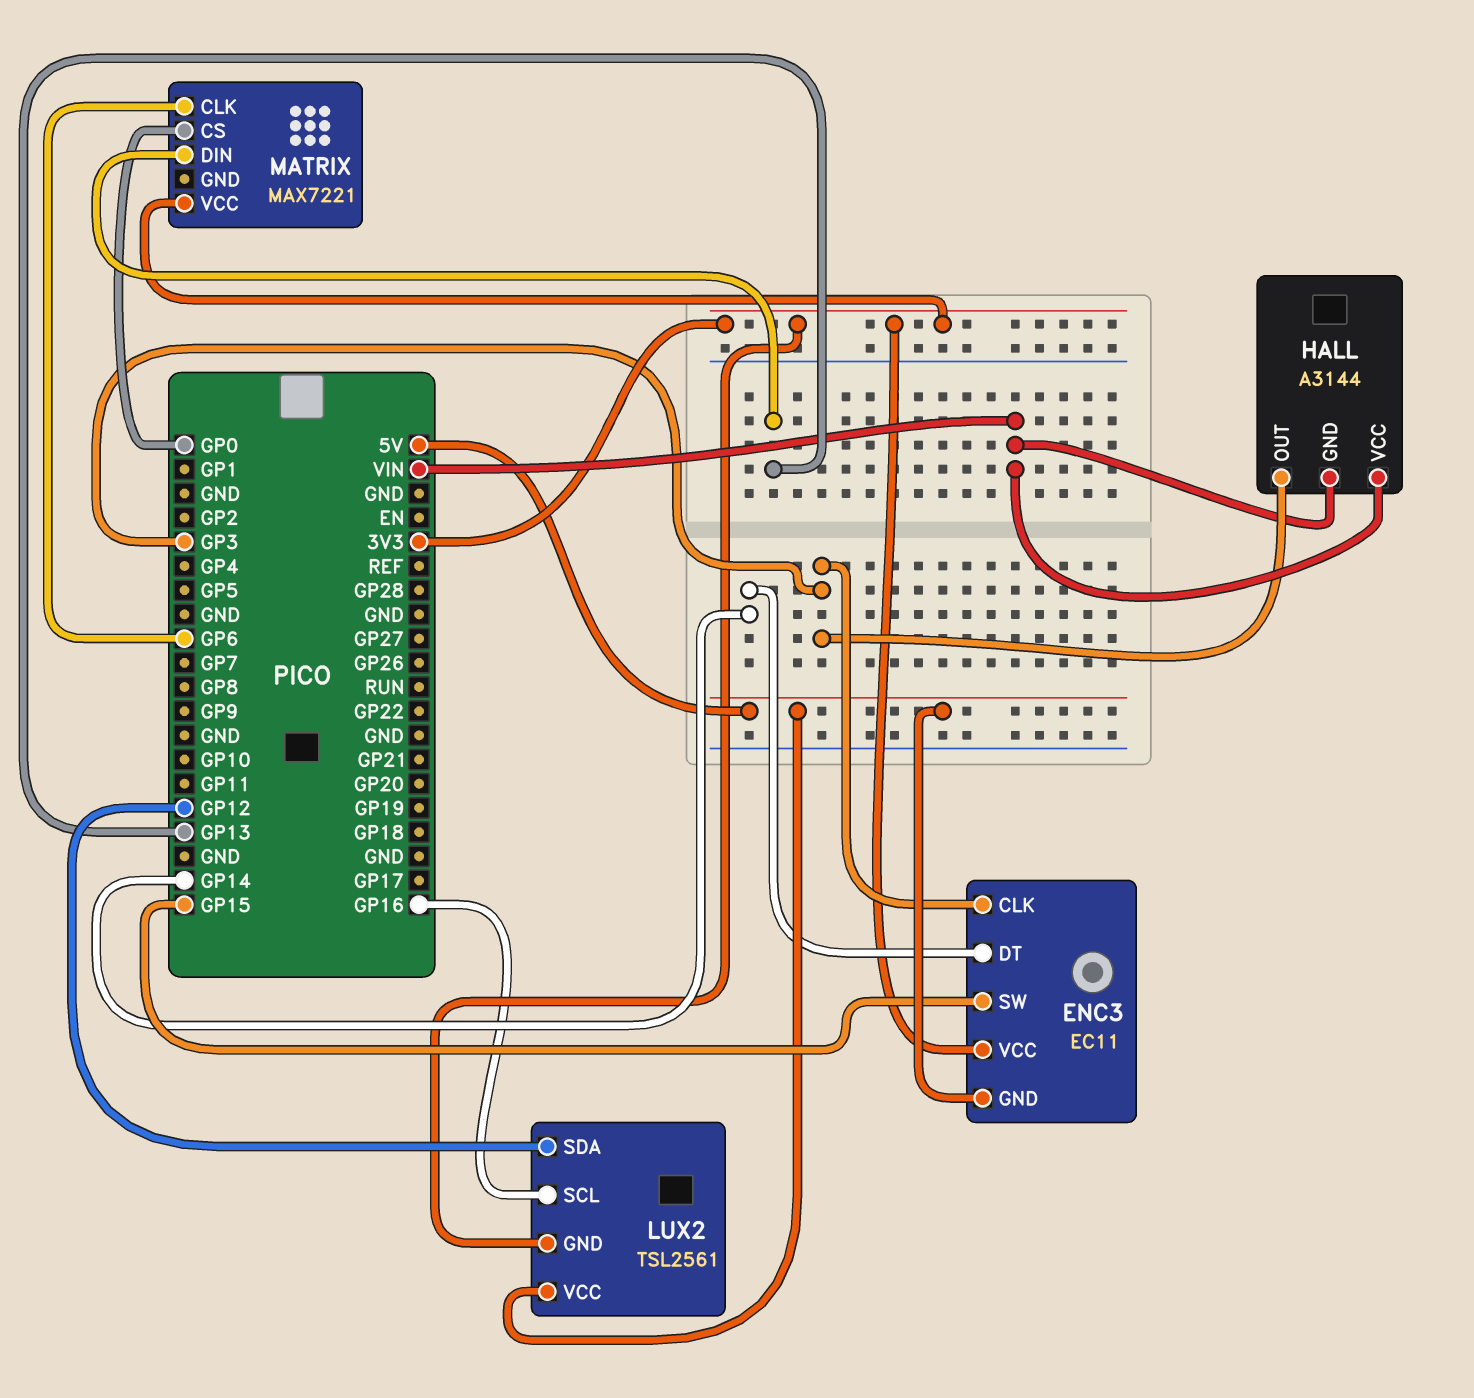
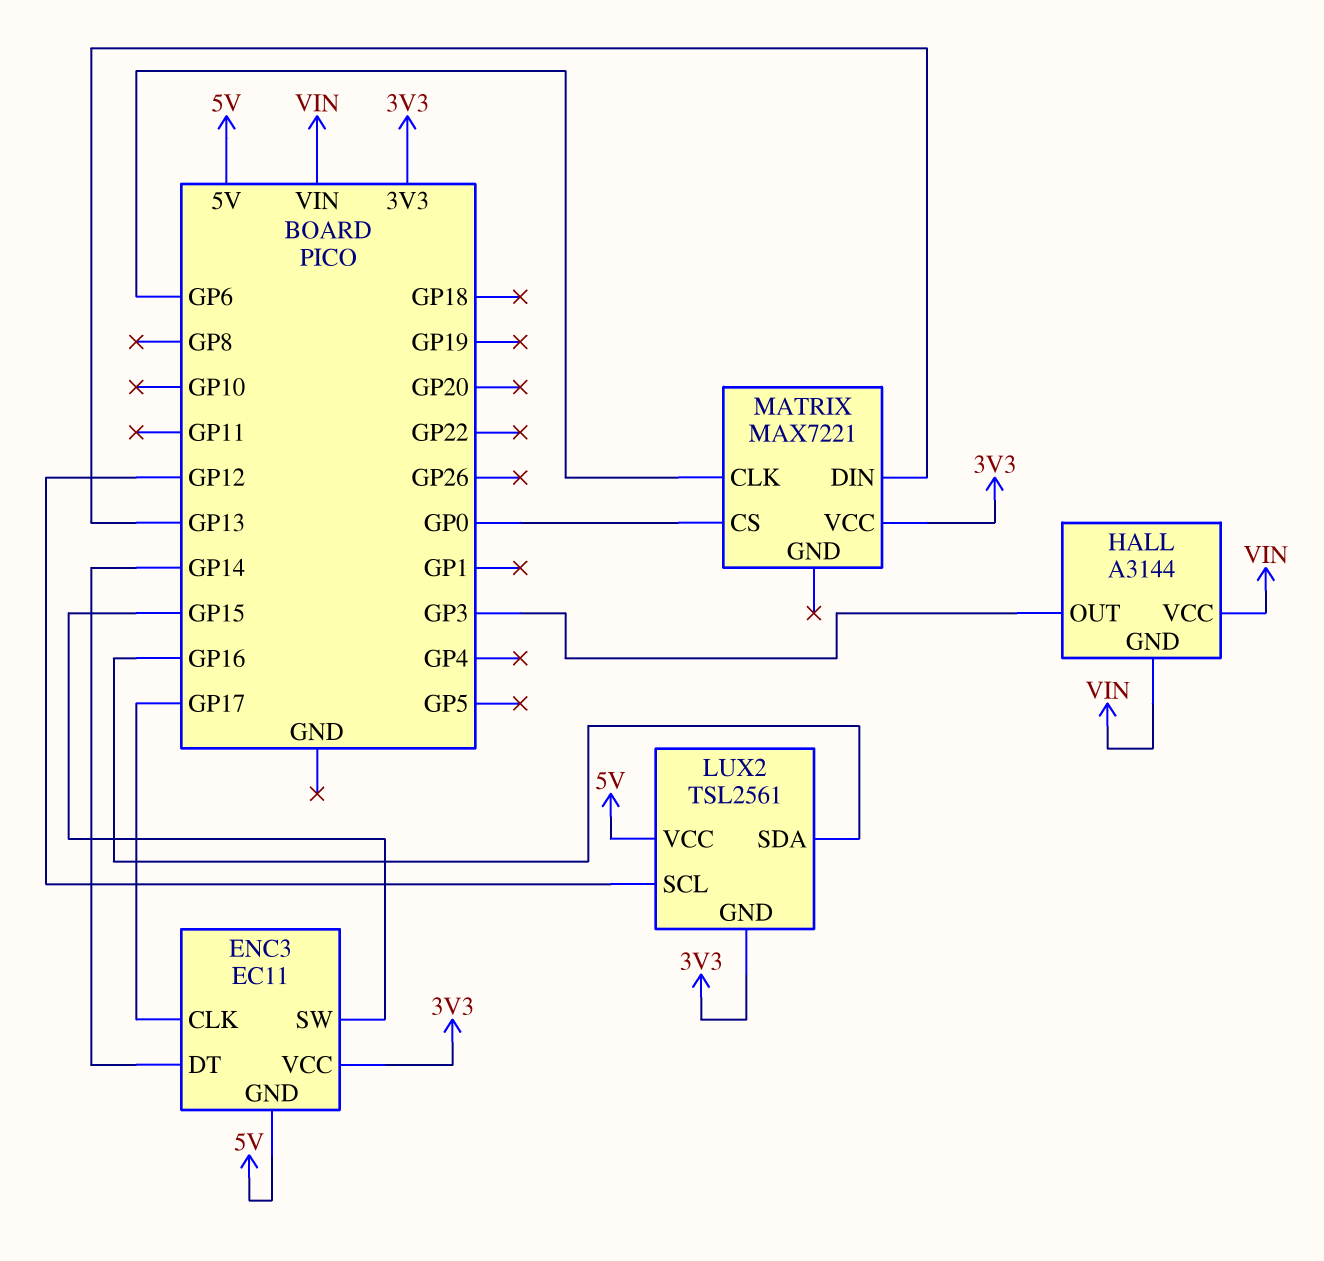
ENC3 pin CLK: GP3 -> GP17
LUX2 pin SCL: GP16 -> GP12
LUX2 pin SDA: GP12 -> GP16

